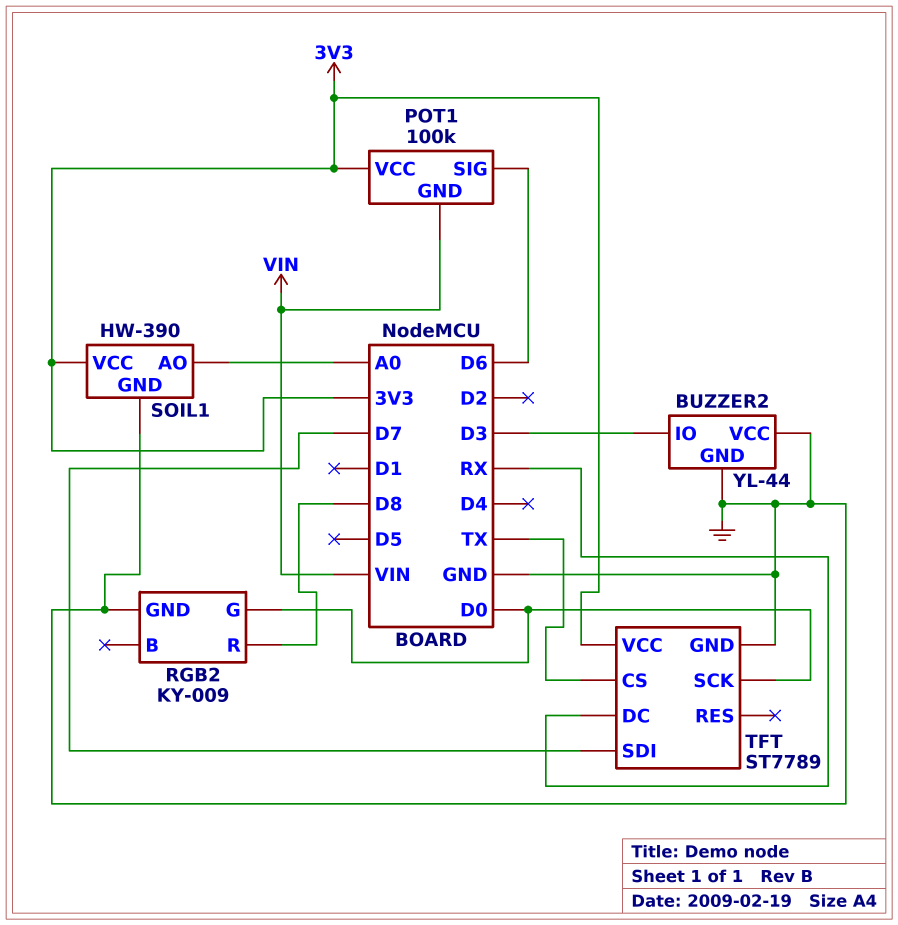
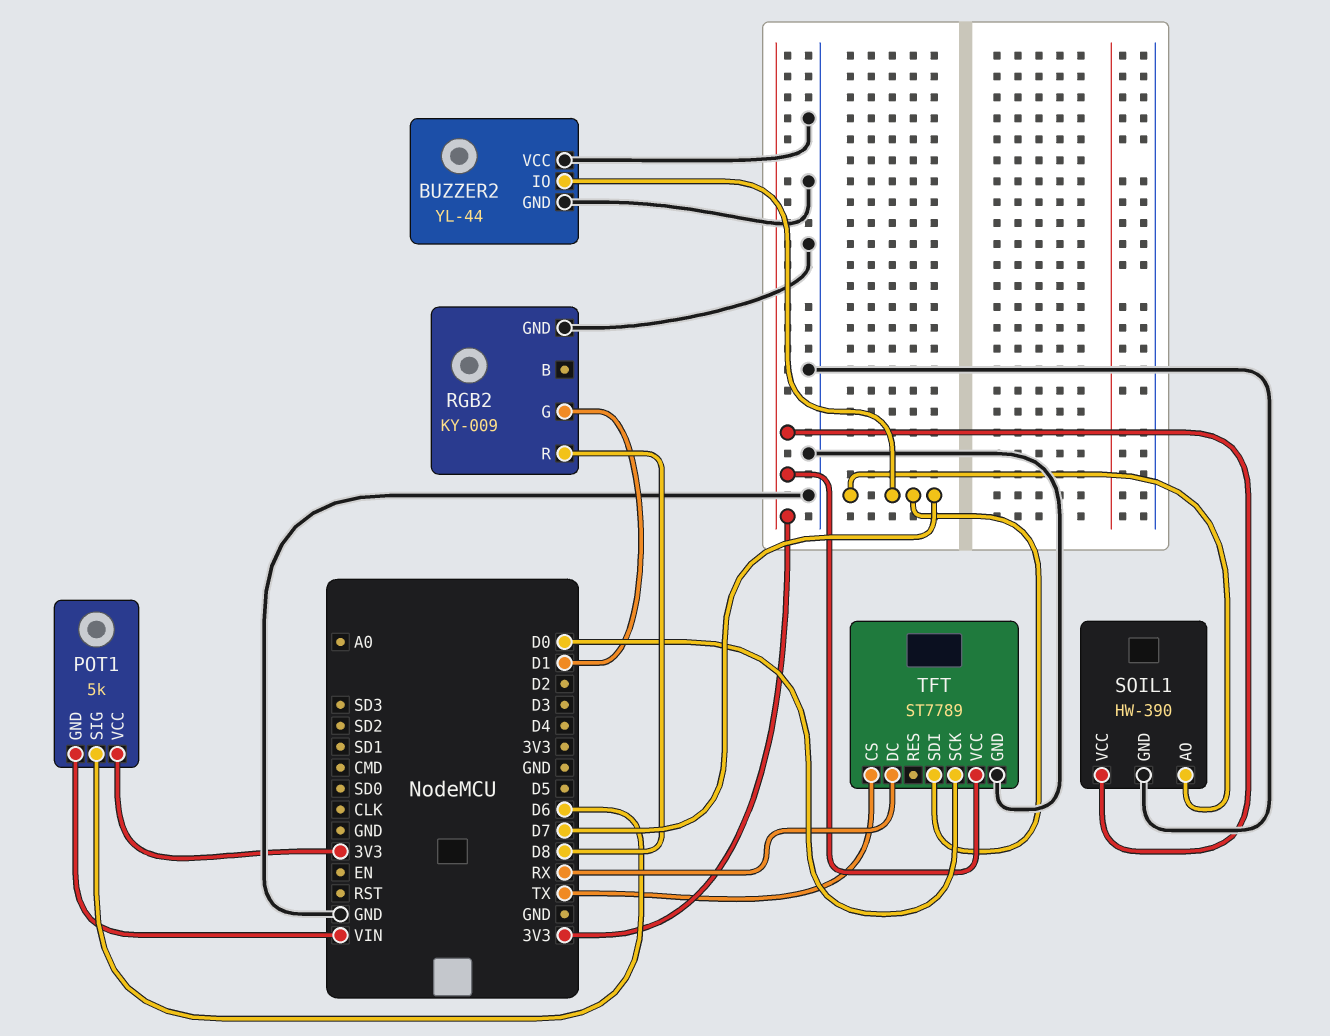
BUZZER2 pin IO: D3 -> D7
POT1: 100k -> 5k
RGB2 pin G: D0 -> D1
SOIL1 pin AO: A0 -> D7

